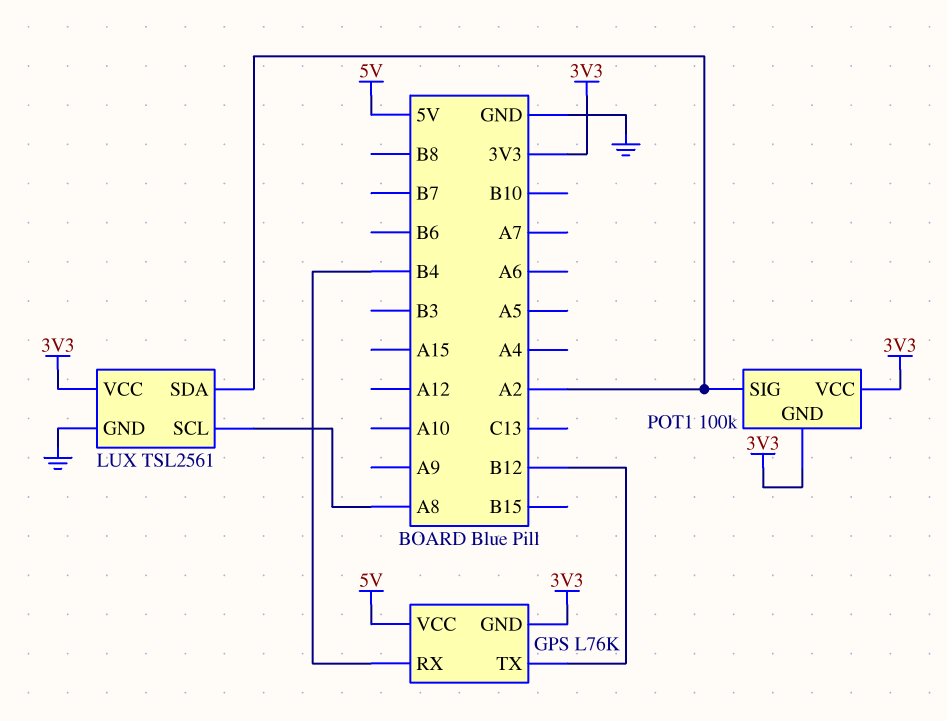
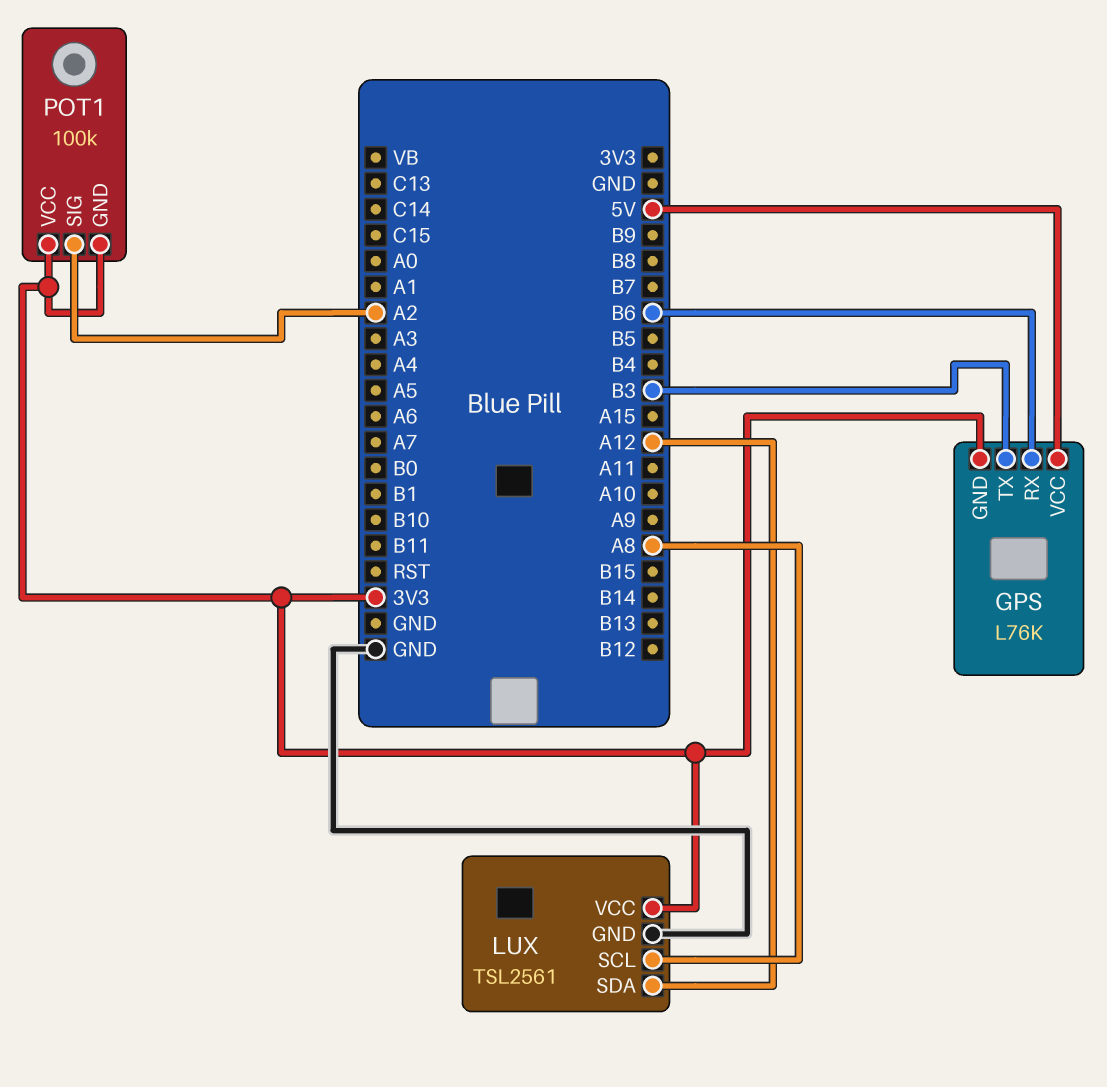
GPS pin RX: B4 -> B6
GPS pin TX: B12 -> B3
LUX pin SDA: A2 -> A12

